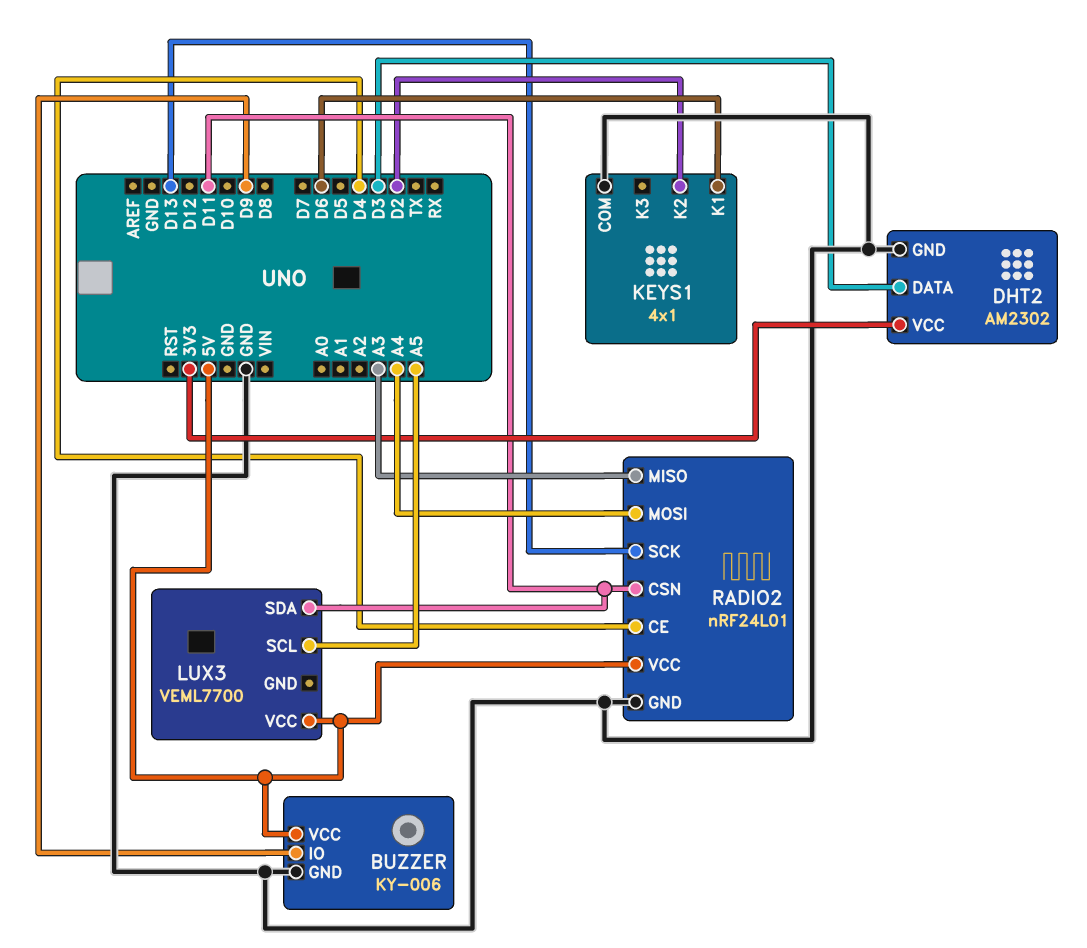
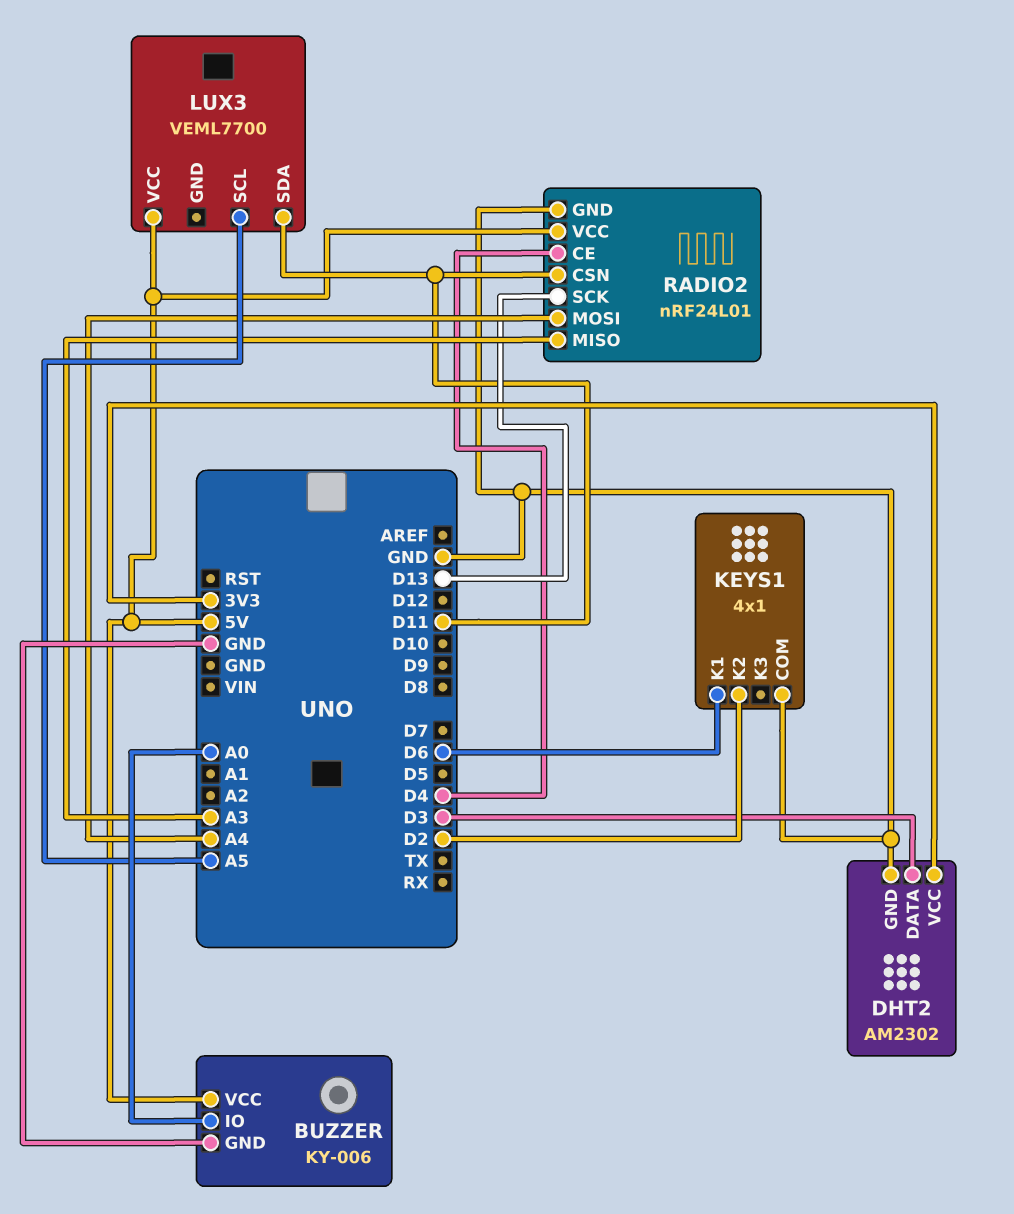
BUZZER pin IO: D9 -> A0

